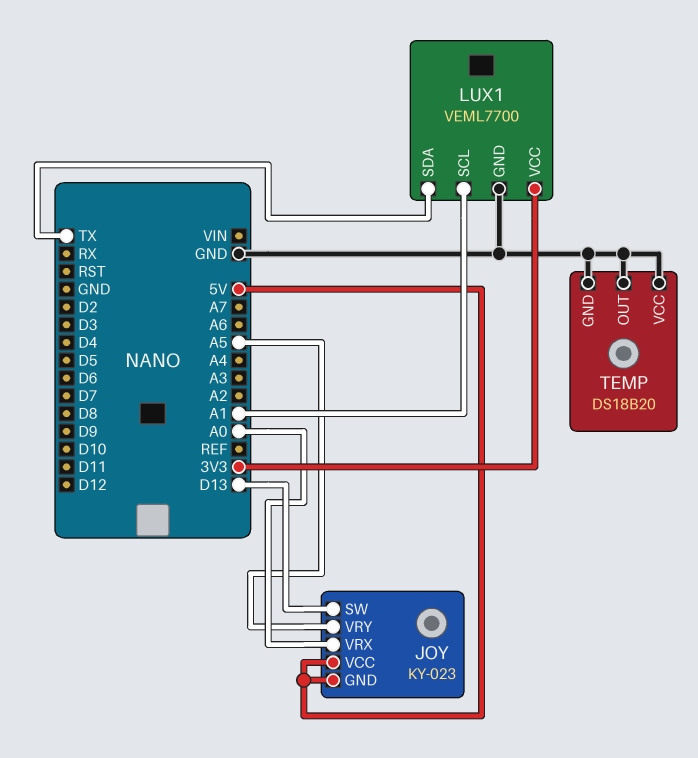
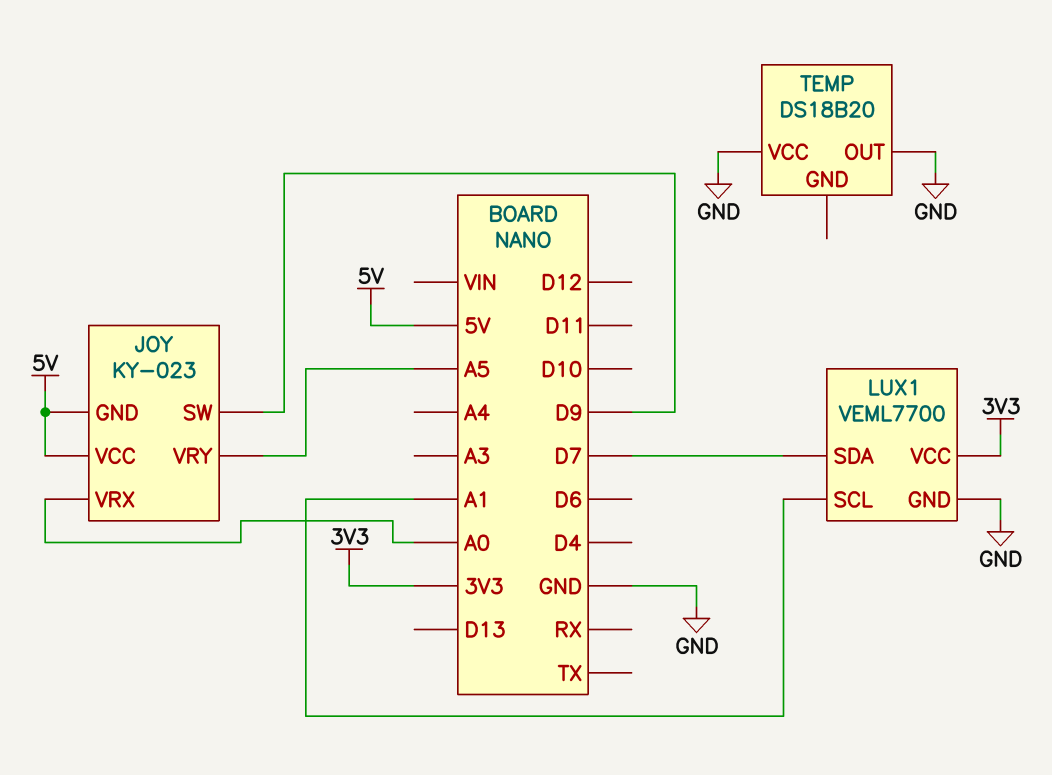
JOY pin SW: D13 -> D9
LUX1 pin SDA: TX -> D7
TEMP pin GND: GND -> none

